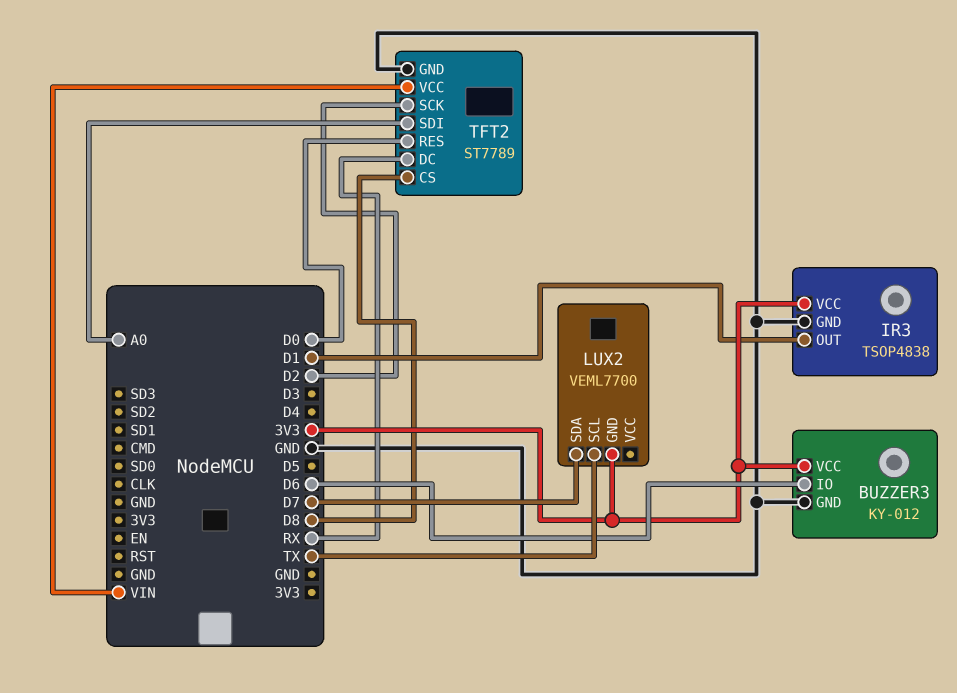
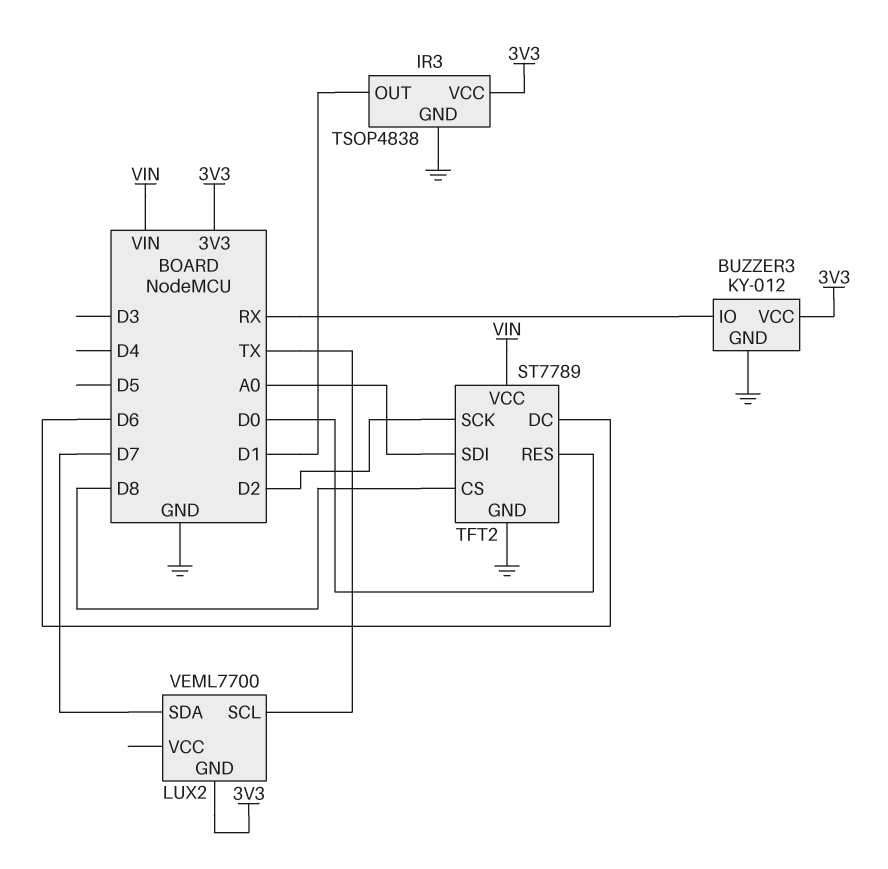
BUZZER3 pin IO: D6 -> RX
TFT2 pin DC: RX -> D6

